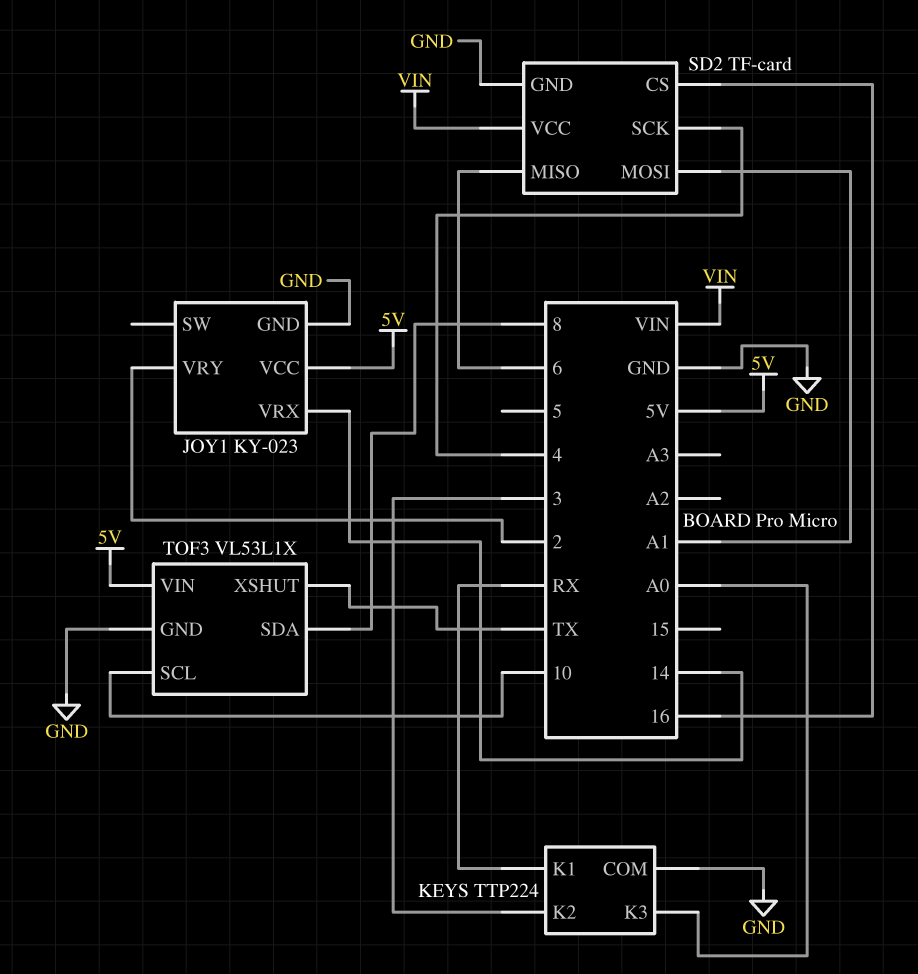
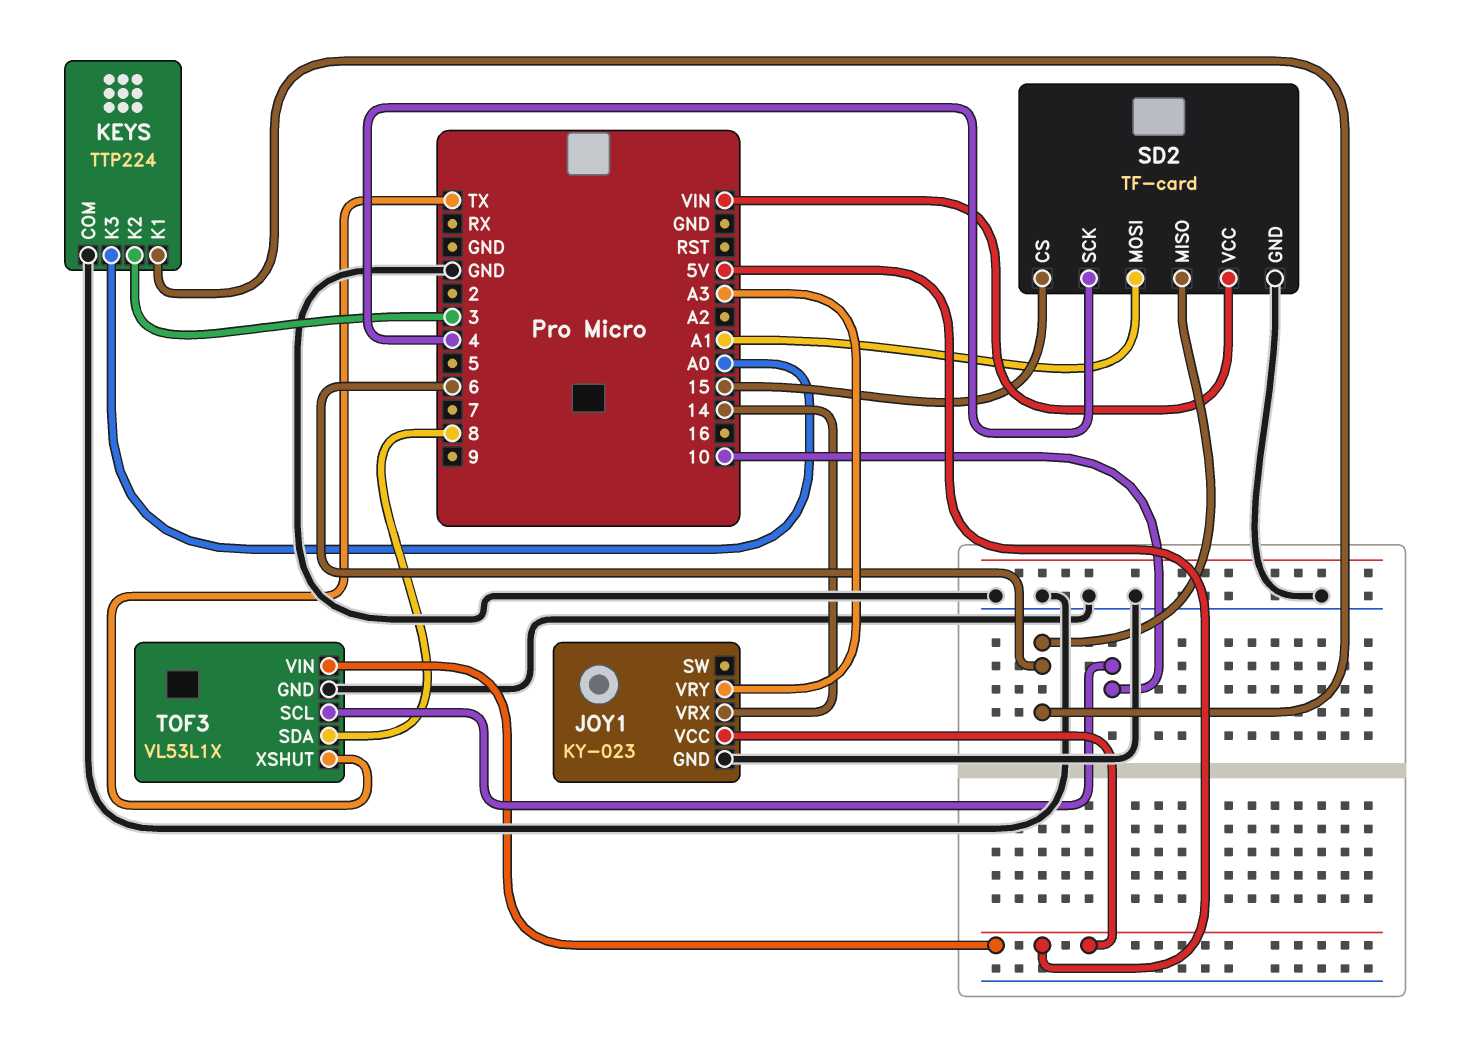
JOY1 pin VRY: 2 -> A3
KEYS pin K1: RX -> 6
SD2 pin CS: 16 -> 15

